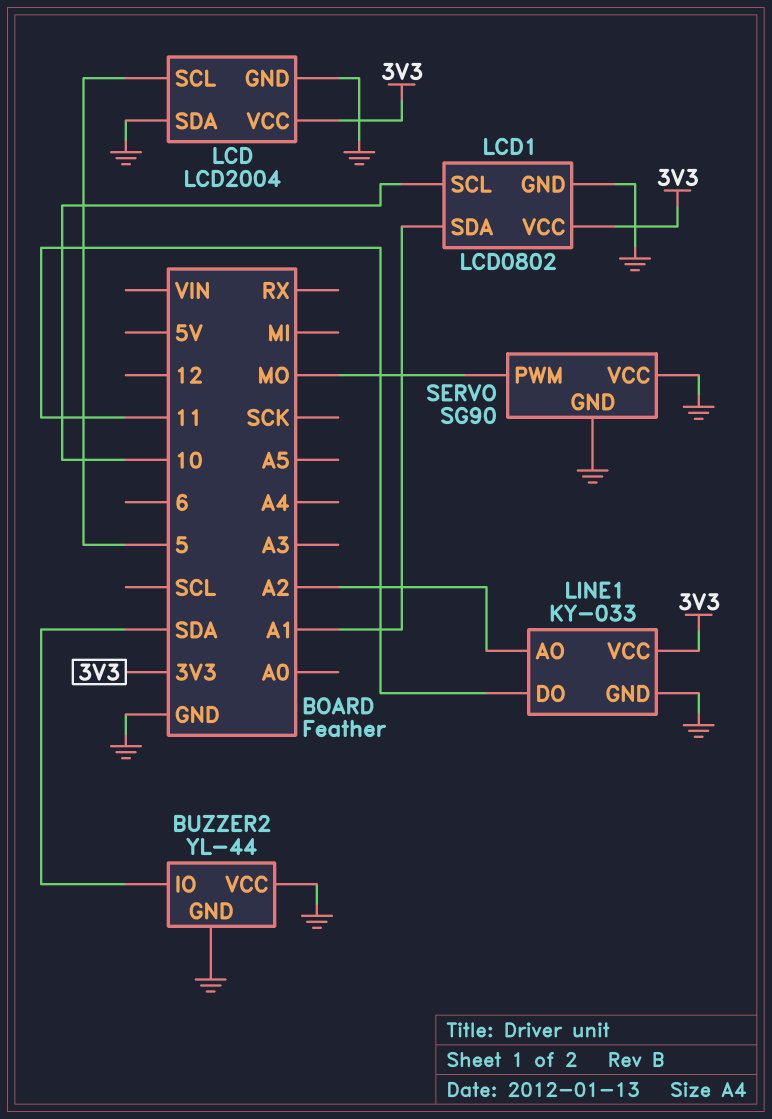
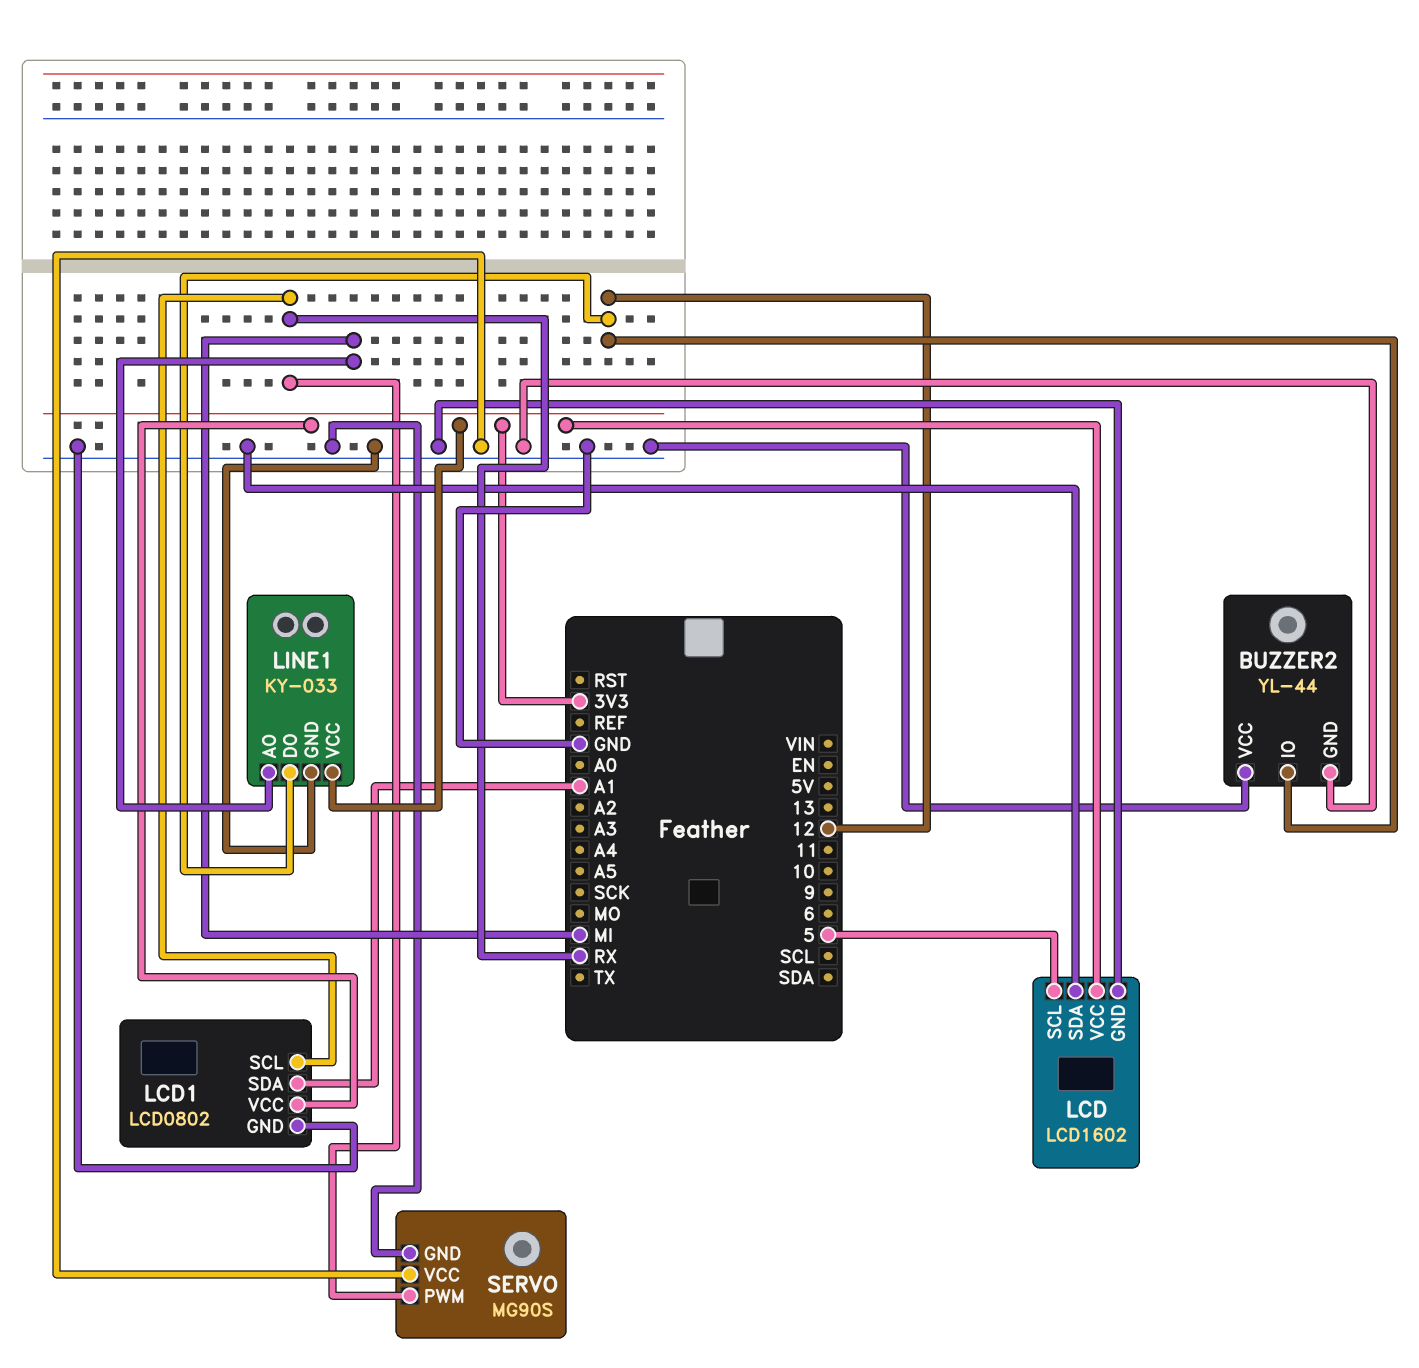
BUZZER2 pin IO: SDA -> 12
LCD: LCD2004 -> LCD1602
LCD1 pin SCL: 10 -> RX
LINE1 pin AO: A2 -> MI
LINE1 pin DO: 11 -> 12
SERVO: SG90 -> MG90S
SERVO pin PWM: MO -> RX

